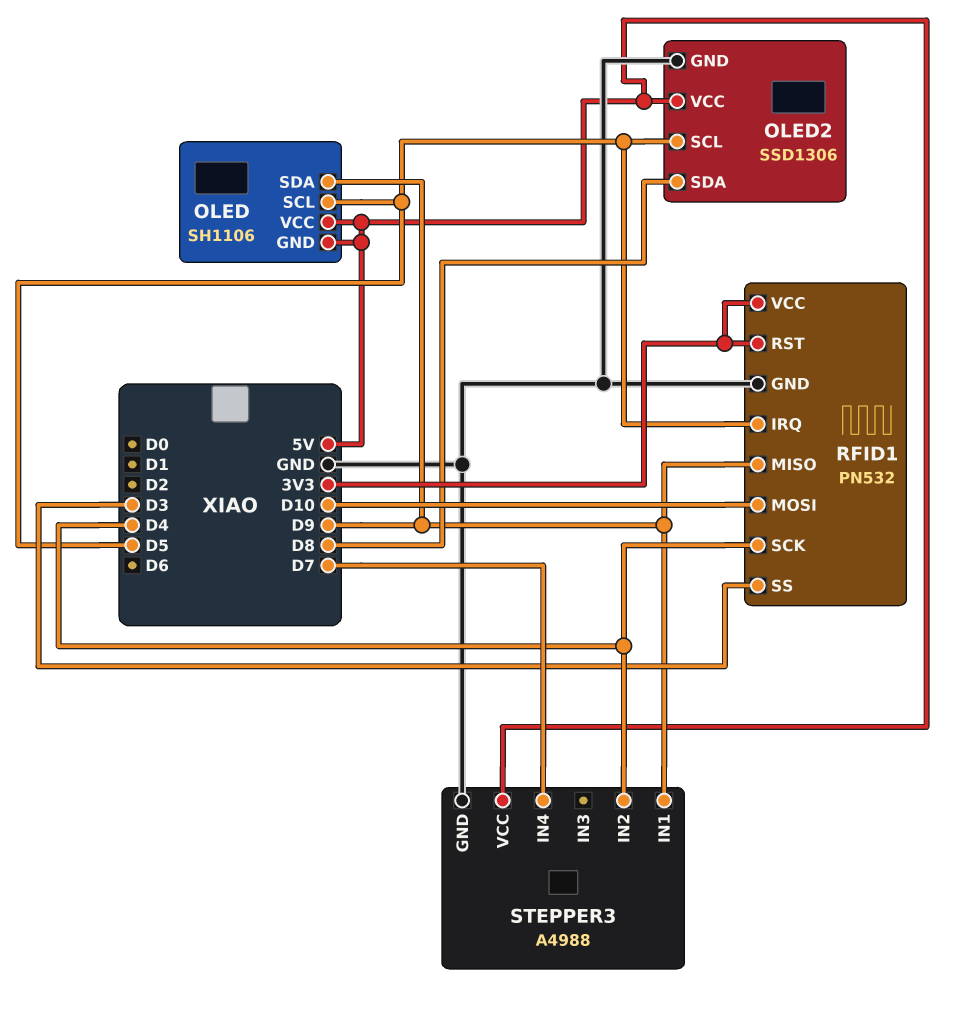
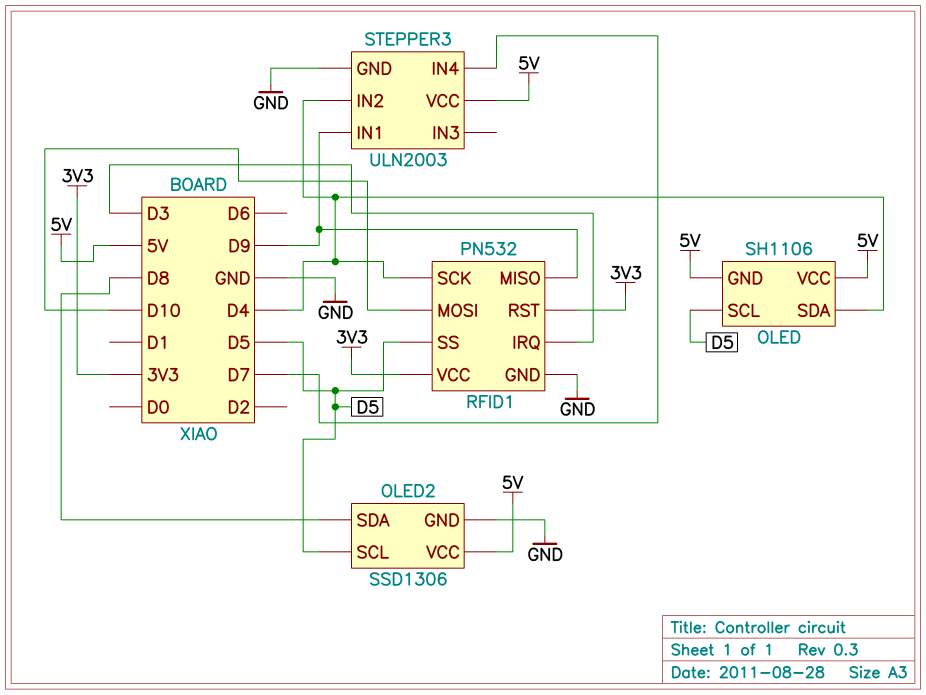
OLED pin SDA: D9 -> D4
RFID1 pin IRQ: D5 -> D3
RFID1 pin SS: D3 -> D5
STEPPER3: A4988 -> ULN2003

